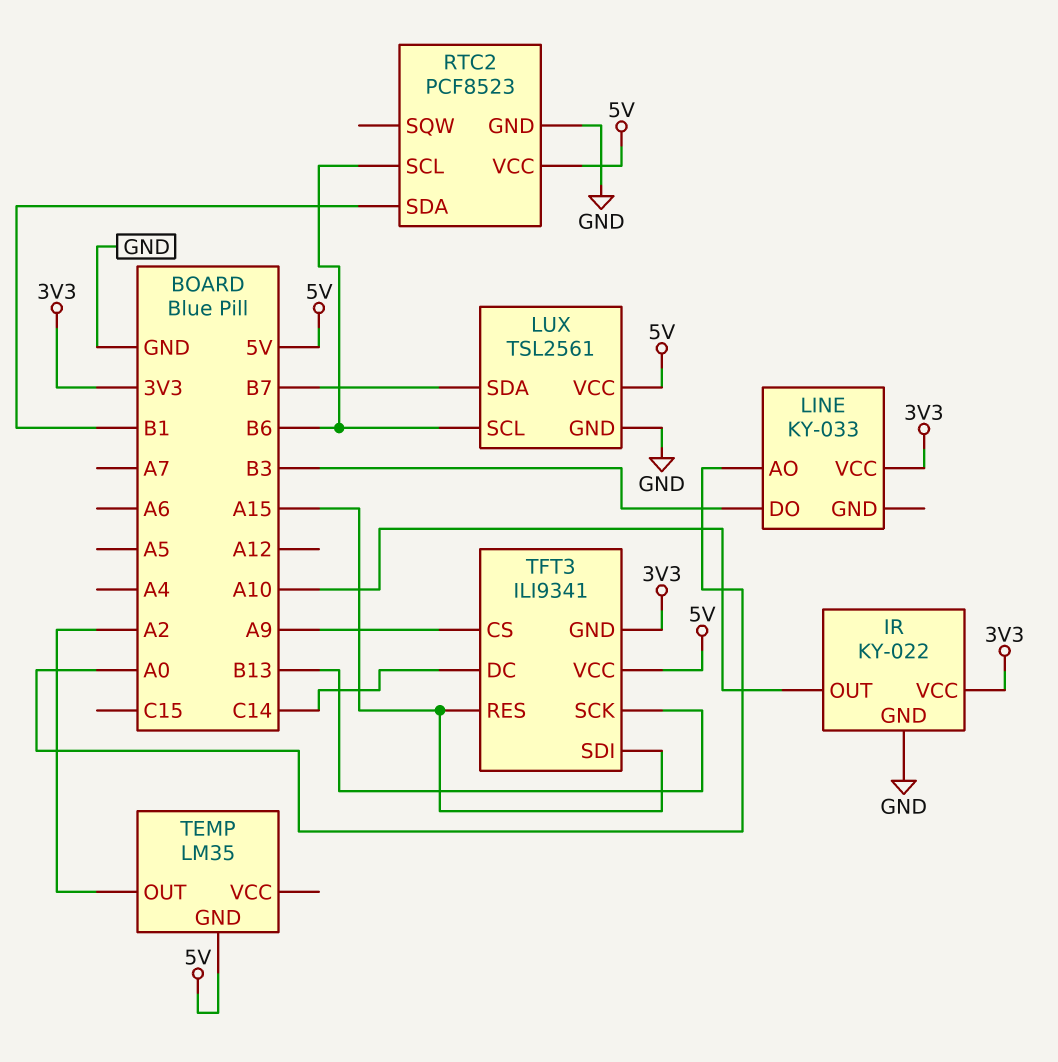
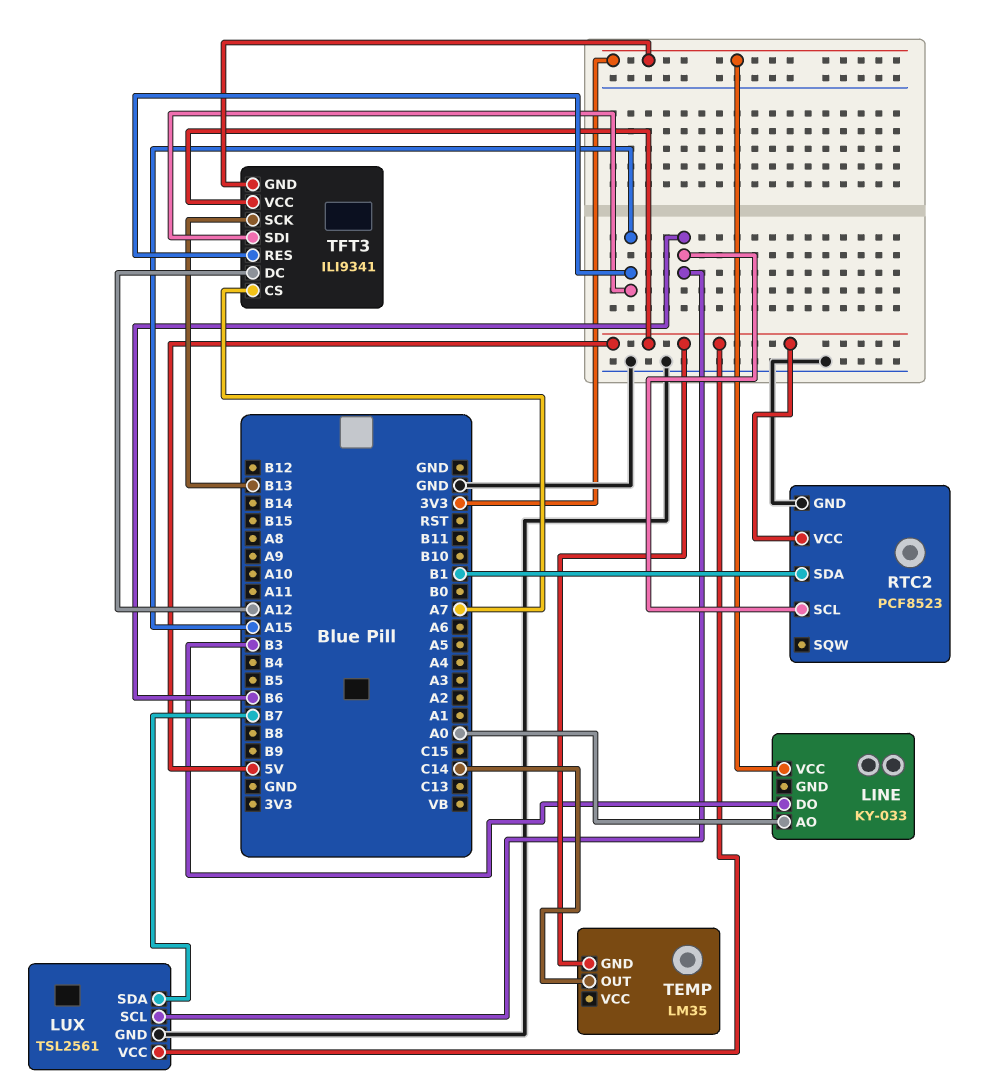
IR: KY-022 -> none
IR pin GND: GND -> none
IR pin OUT: A10 -> none
IR pin VCC: 3V3 -> none
TEMP pin OUT: A2 -> C14
TFT3 pin CS: A9 -> A7
TFT3 pin DC: C14 -> A12

